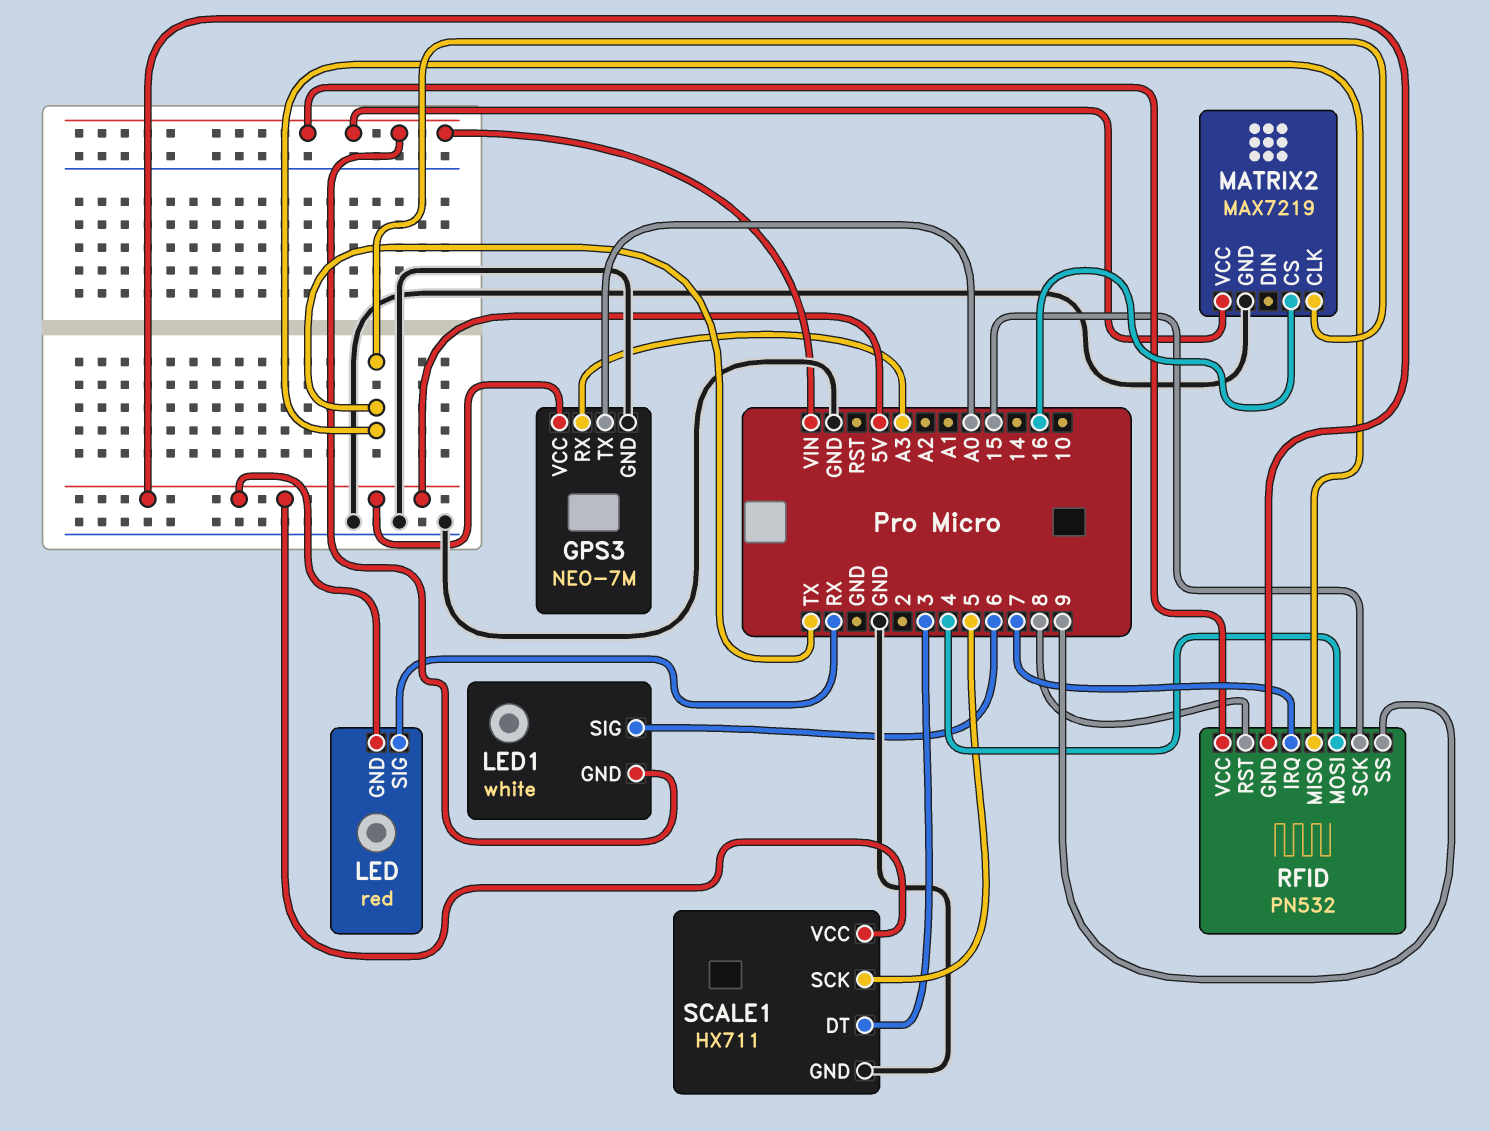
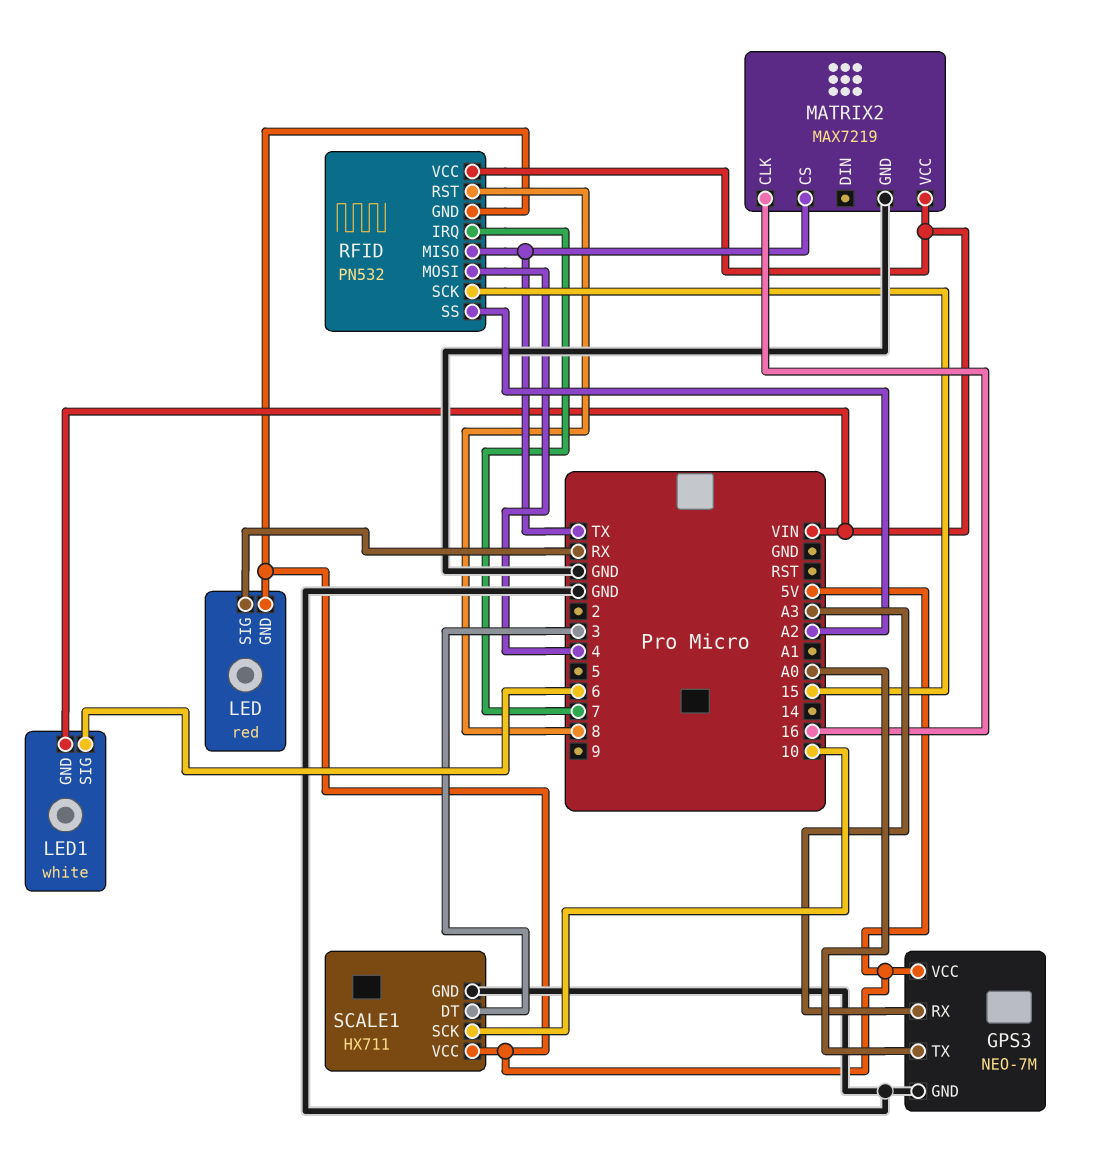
MATRIX2 pin CLK: TX -> 16
MATRIX2 pin CS: 16 -> TX
RFID pin SS: 9 -> A2
SCALE1 pin SCK: 5 -> 10

